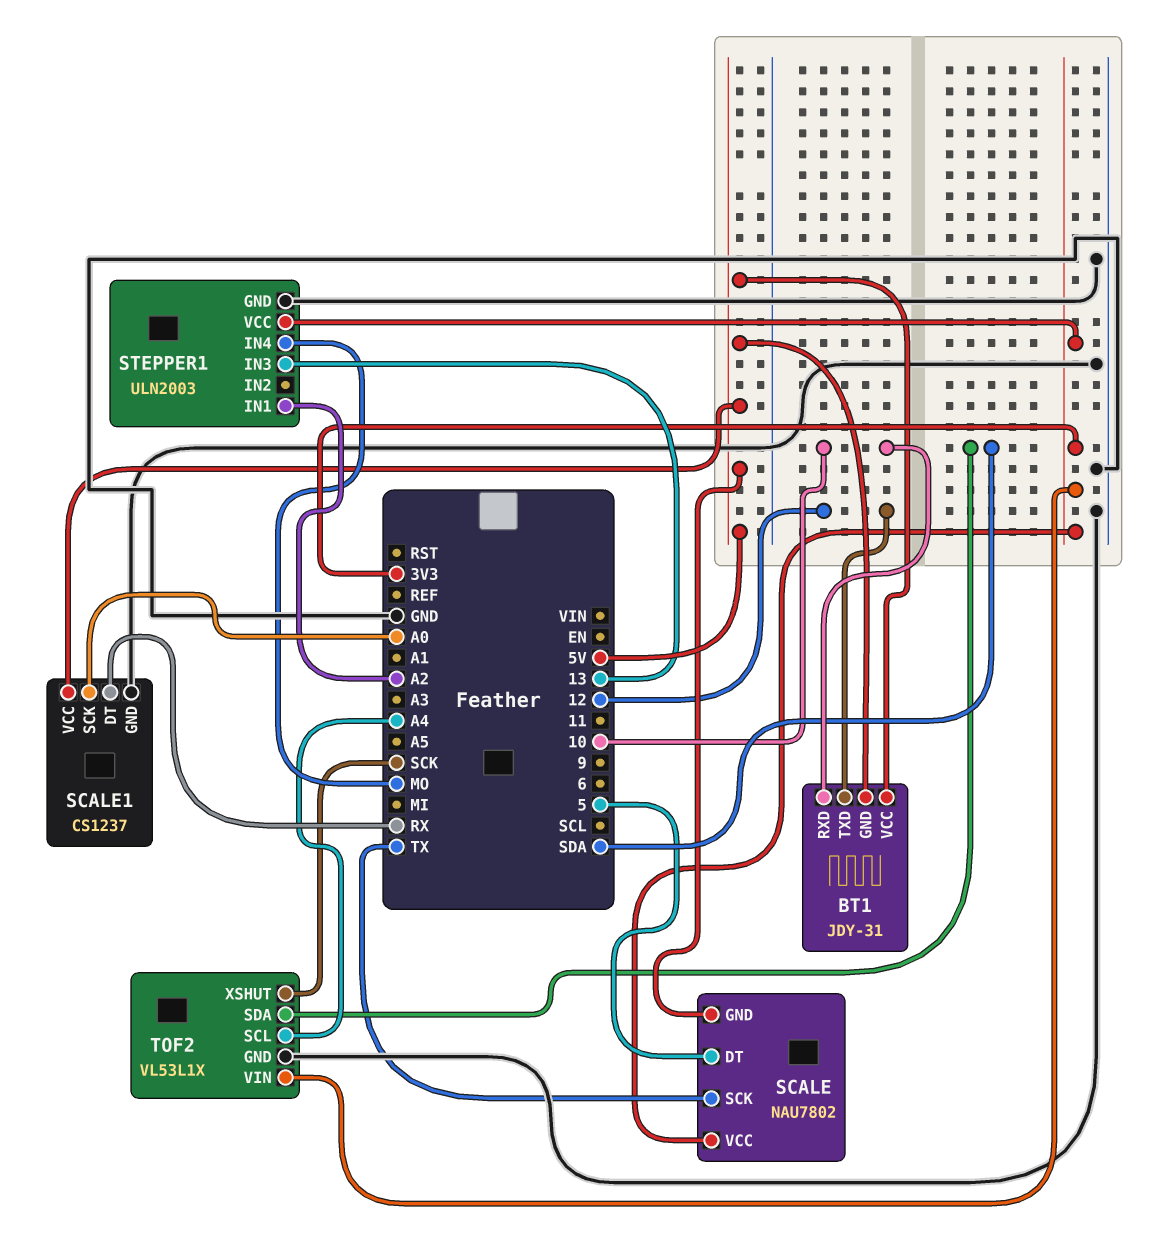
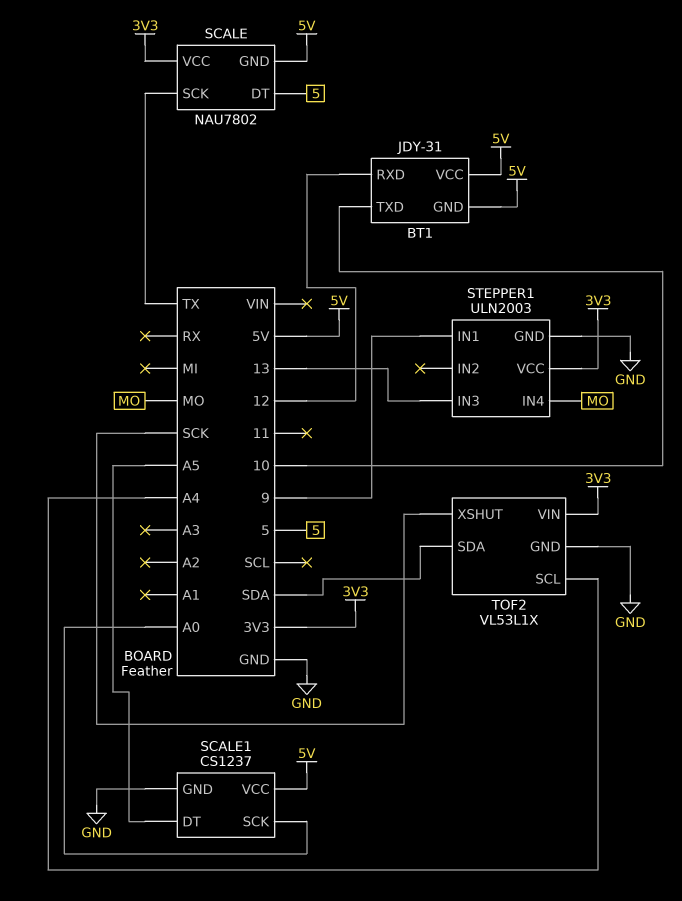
BT1 pin RXD: 10 -> 12
BT1 pin TXD: 12 -> 10
SCALE1 pin DT: RX -> A5
STEPPER1 pin IN1: A2 -> 9

